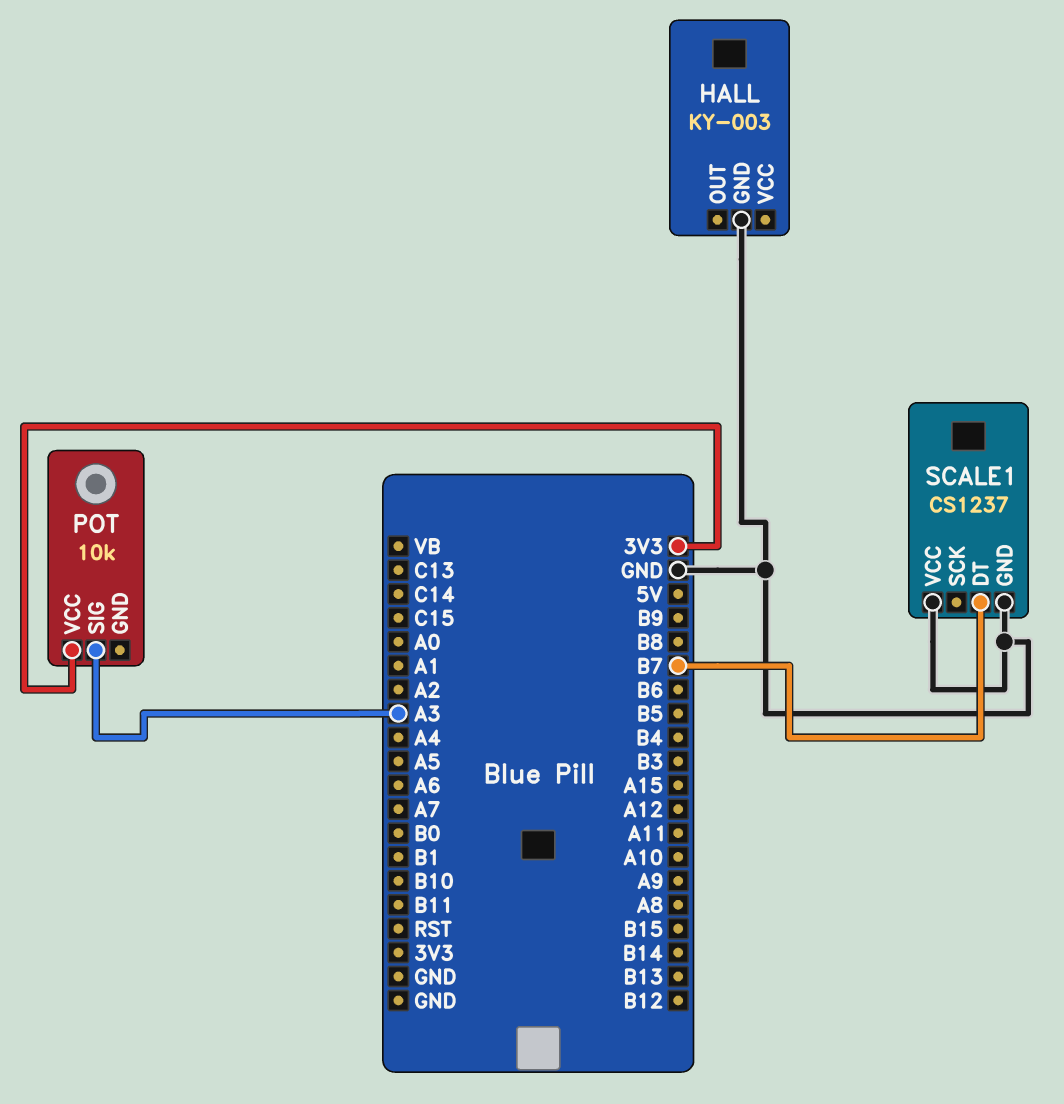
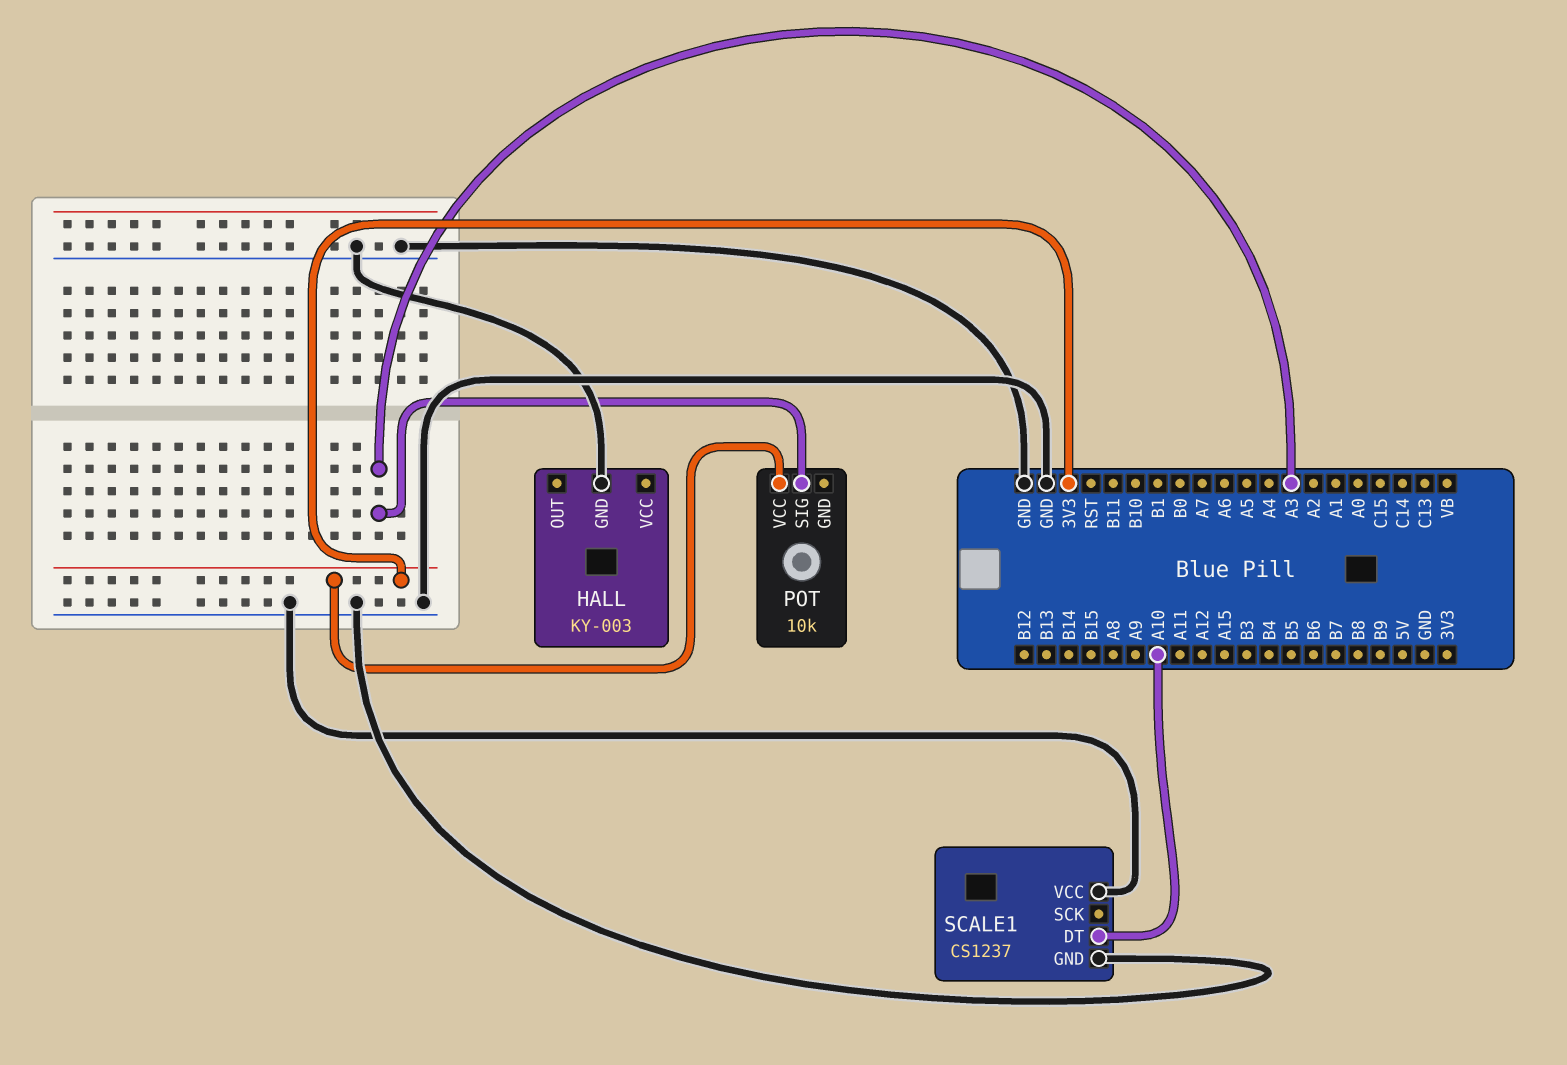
SCALE1 pin DT: B7 -> A10

